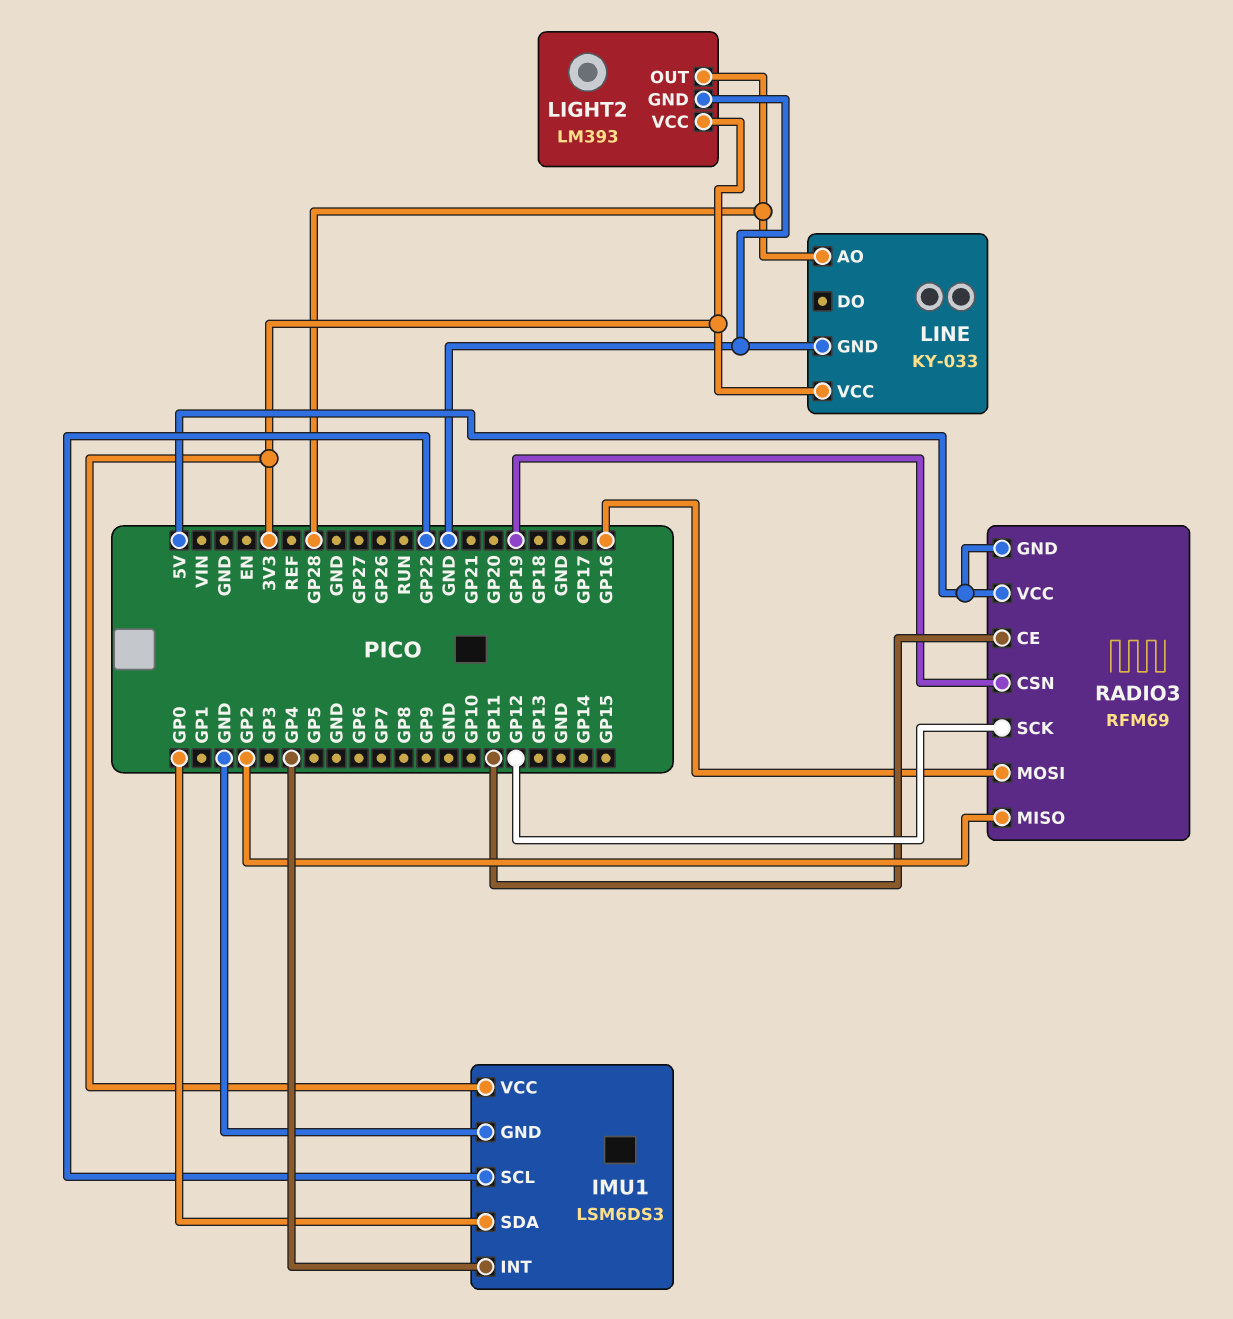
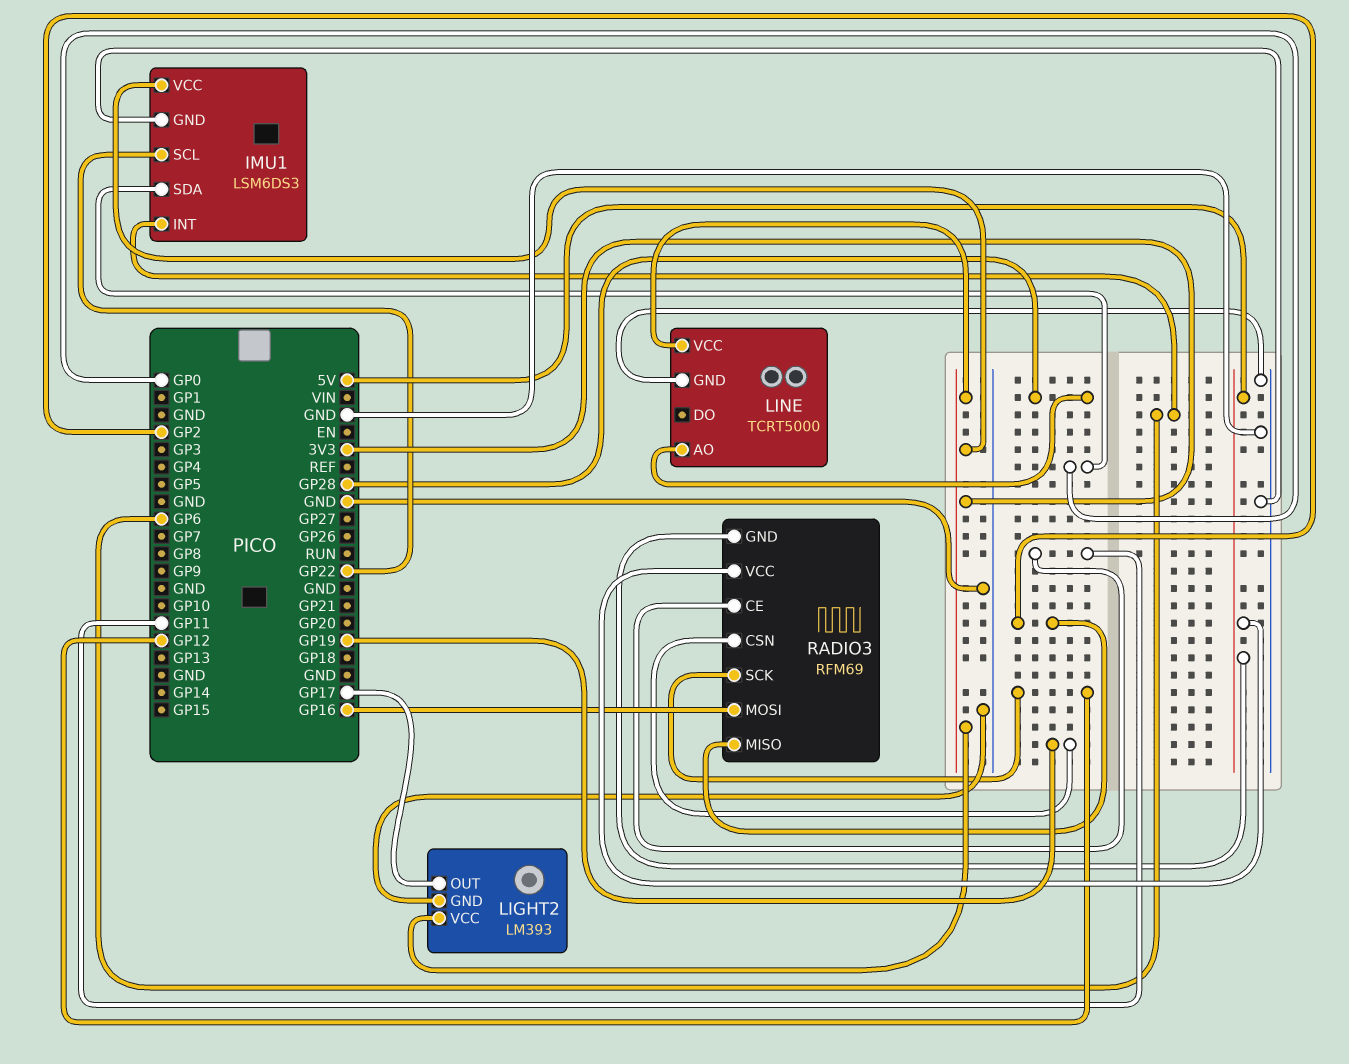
IMU1 pin INT: GP4 -> GP6
LIGHT2 pin OUT: GP28 -> GP17
LINE: KY-033 -> TCRT5000

